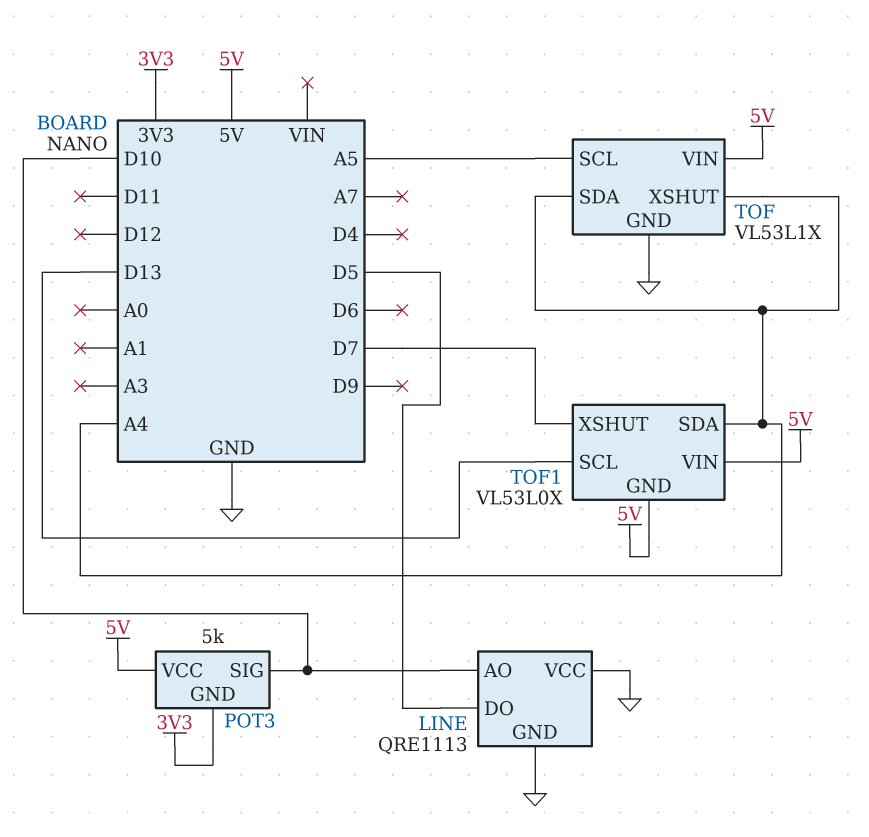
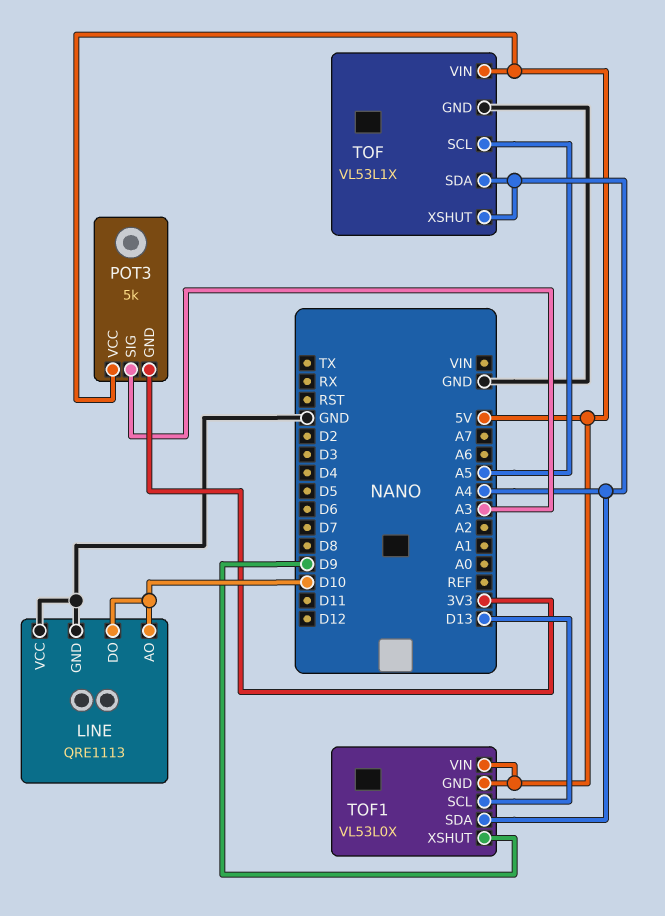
LINE pin DO: D5 -> D10
POT3 pin SIG: D10 -> A3
TOF1 pin XSHUT: D7 -> D9

